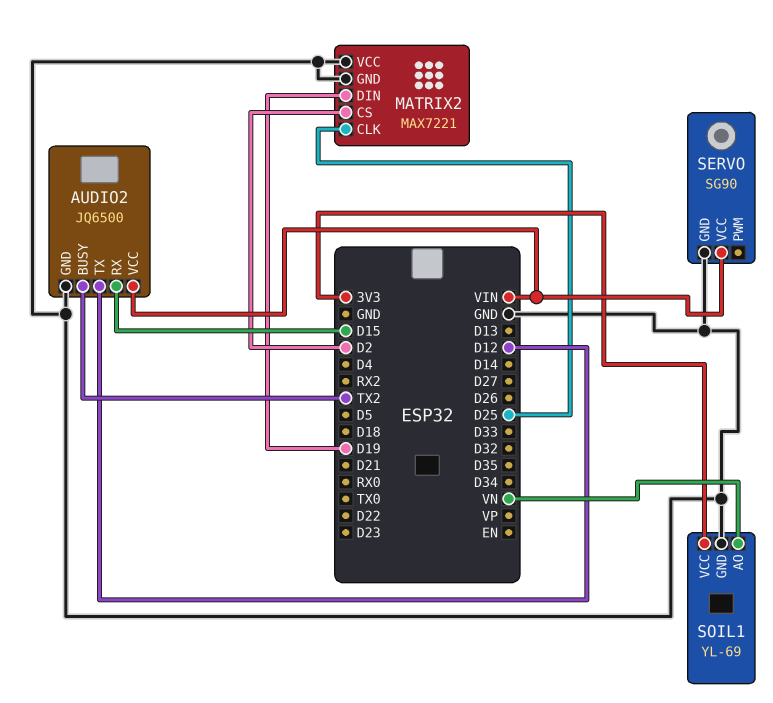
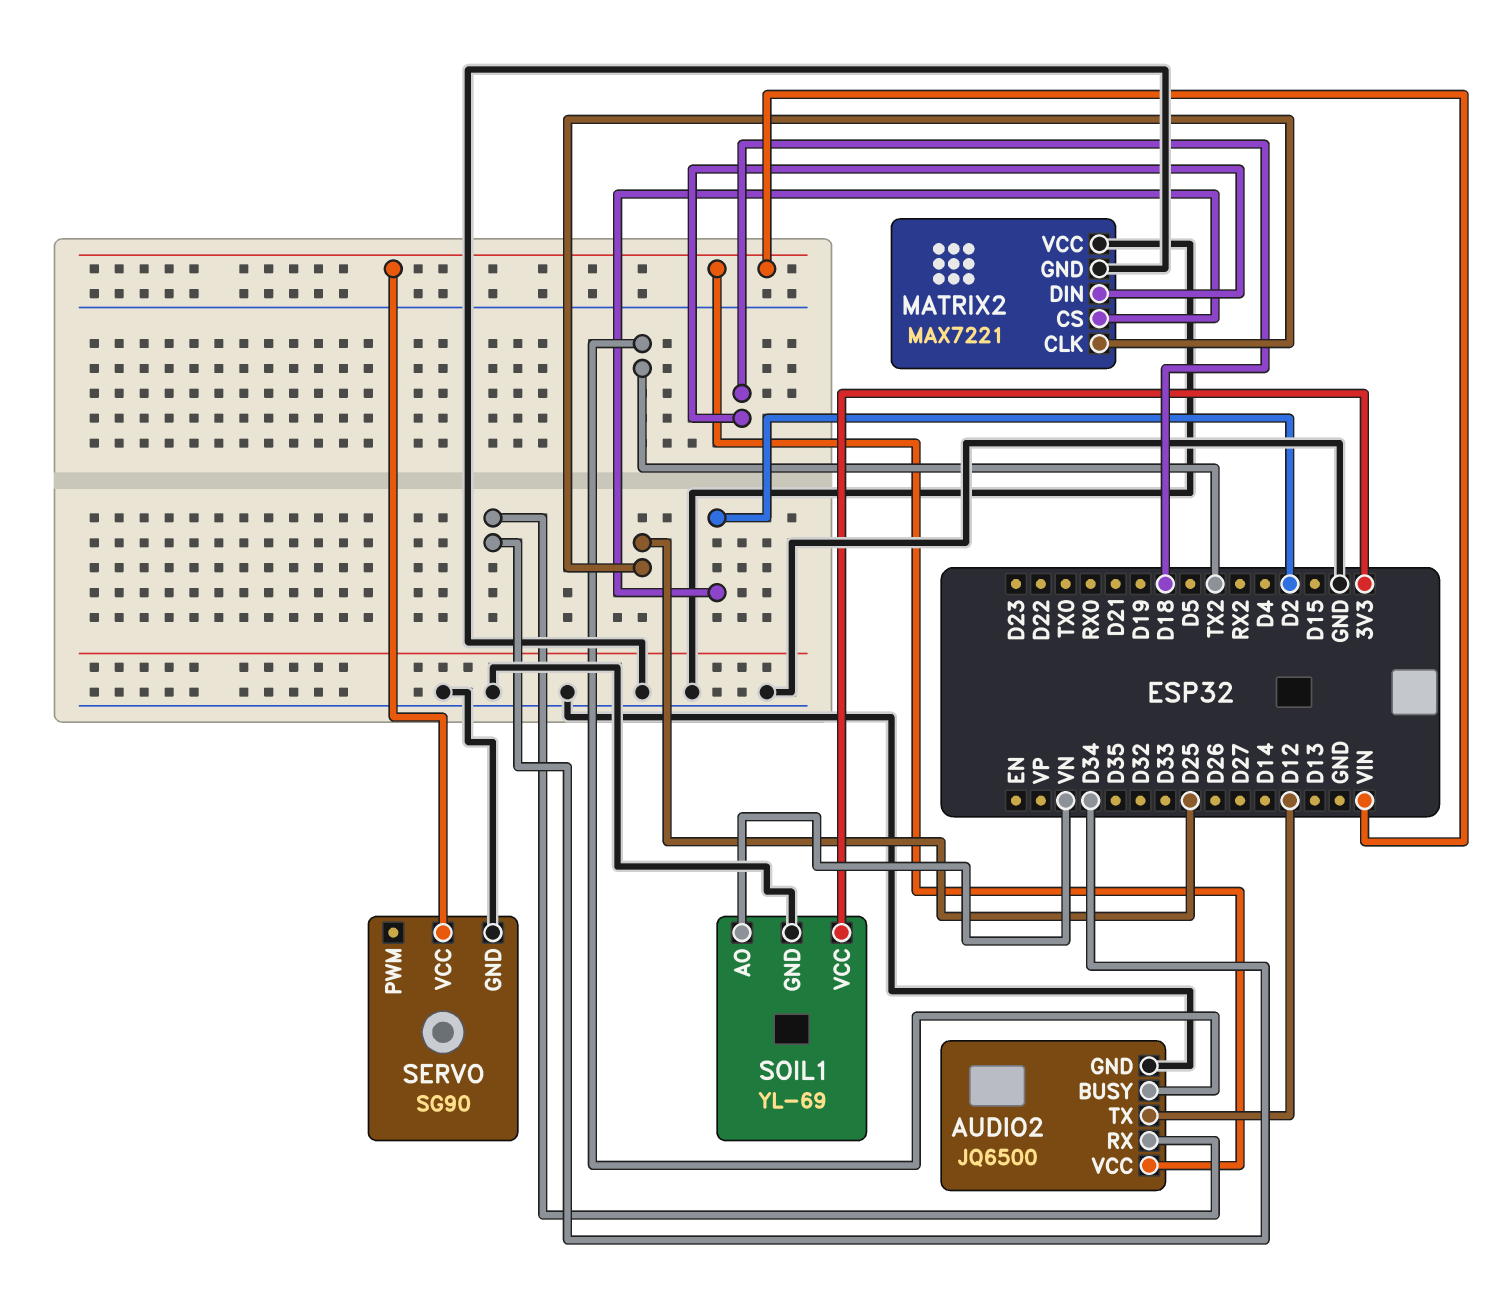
AUDIO2 pin RX: D15 -> D34
MATRIX2 pin DIN: D19 -> D18

